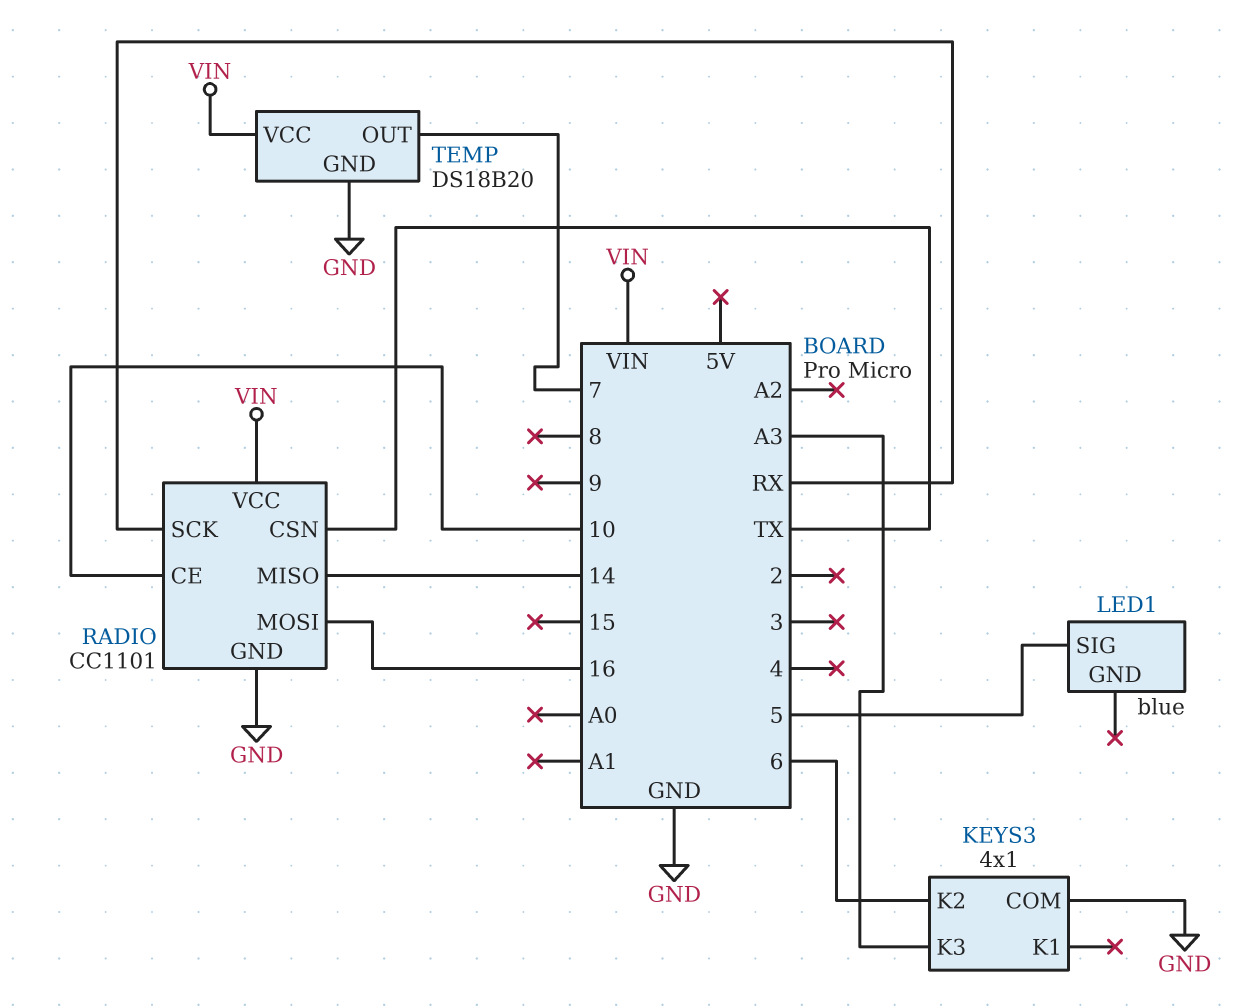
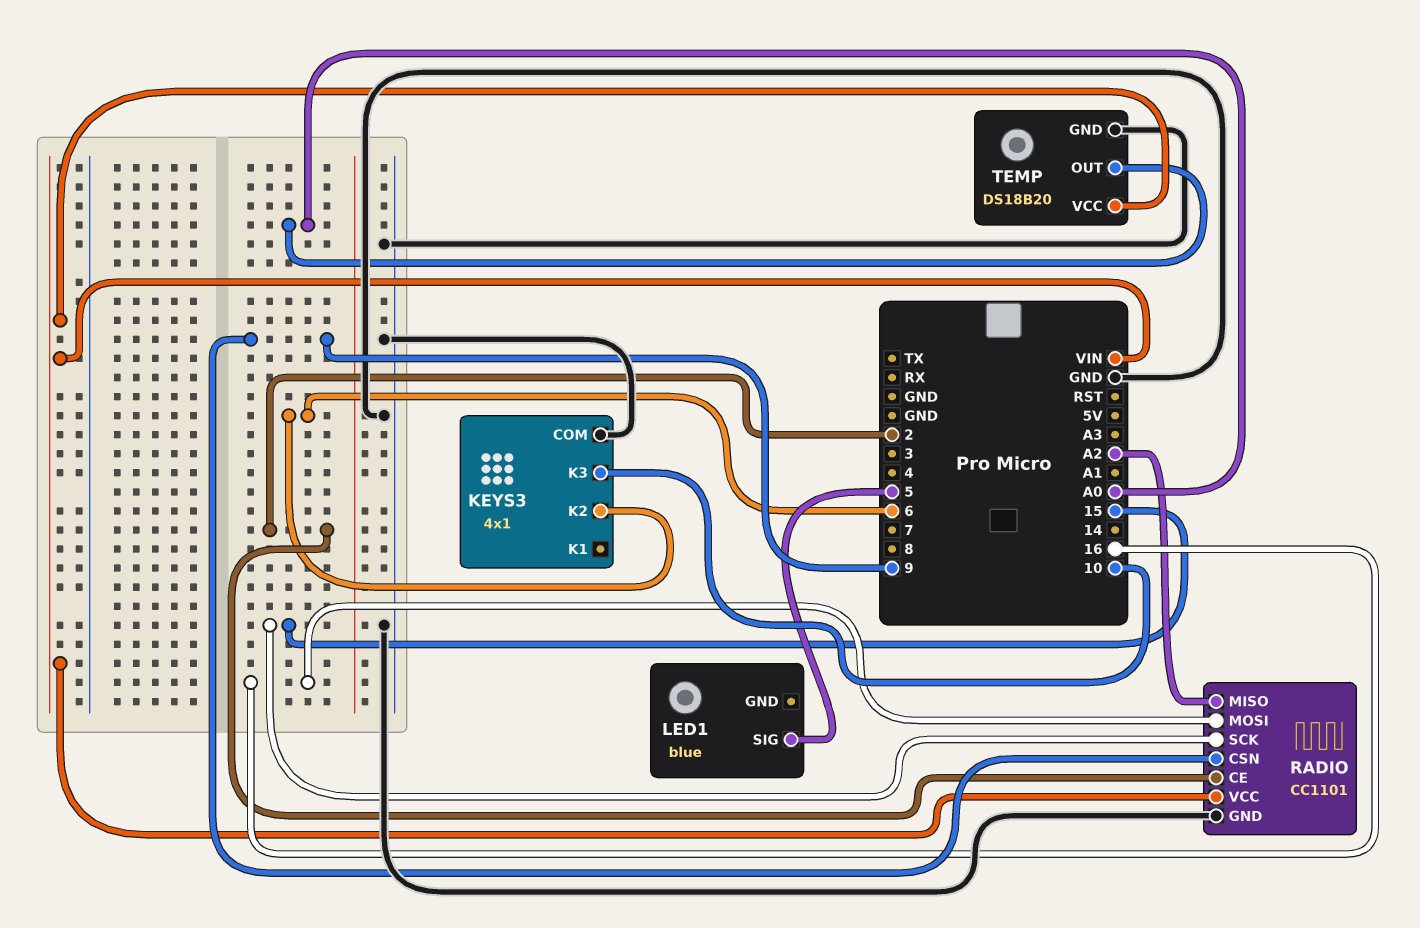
KEYS3 pin K3: A3 -> 10
RADIO pin CE: 10 -> 2
RADIO pin CSN: TX -> 9
RADIO pin MISO: 14 -> A2
RADIO pin SCK: RX -> 15
TEMP pin OUT: 7 -> A0

